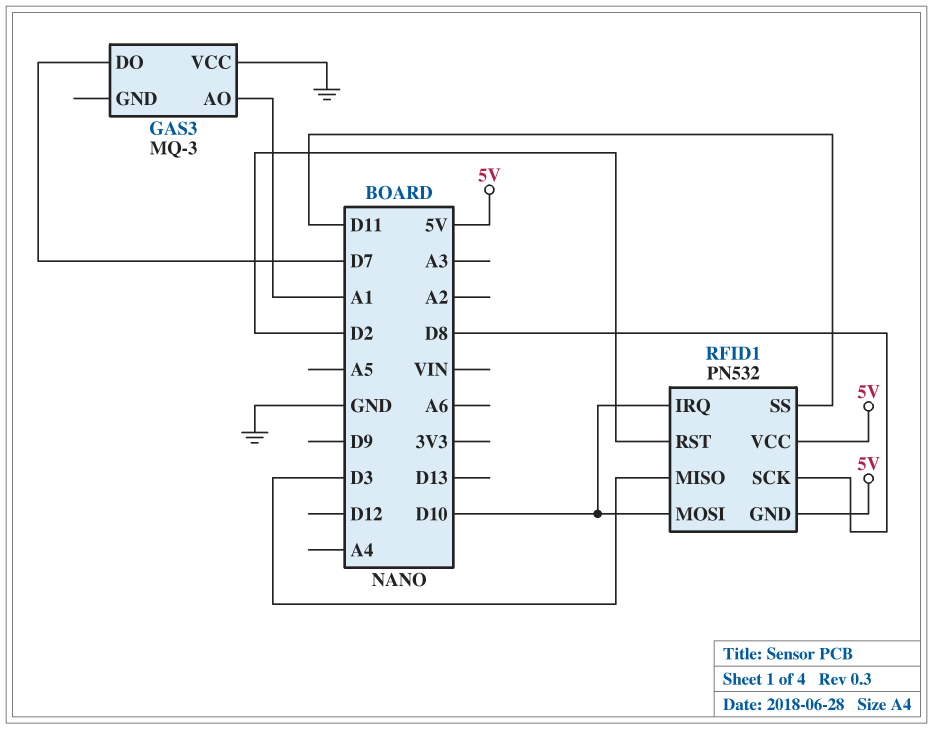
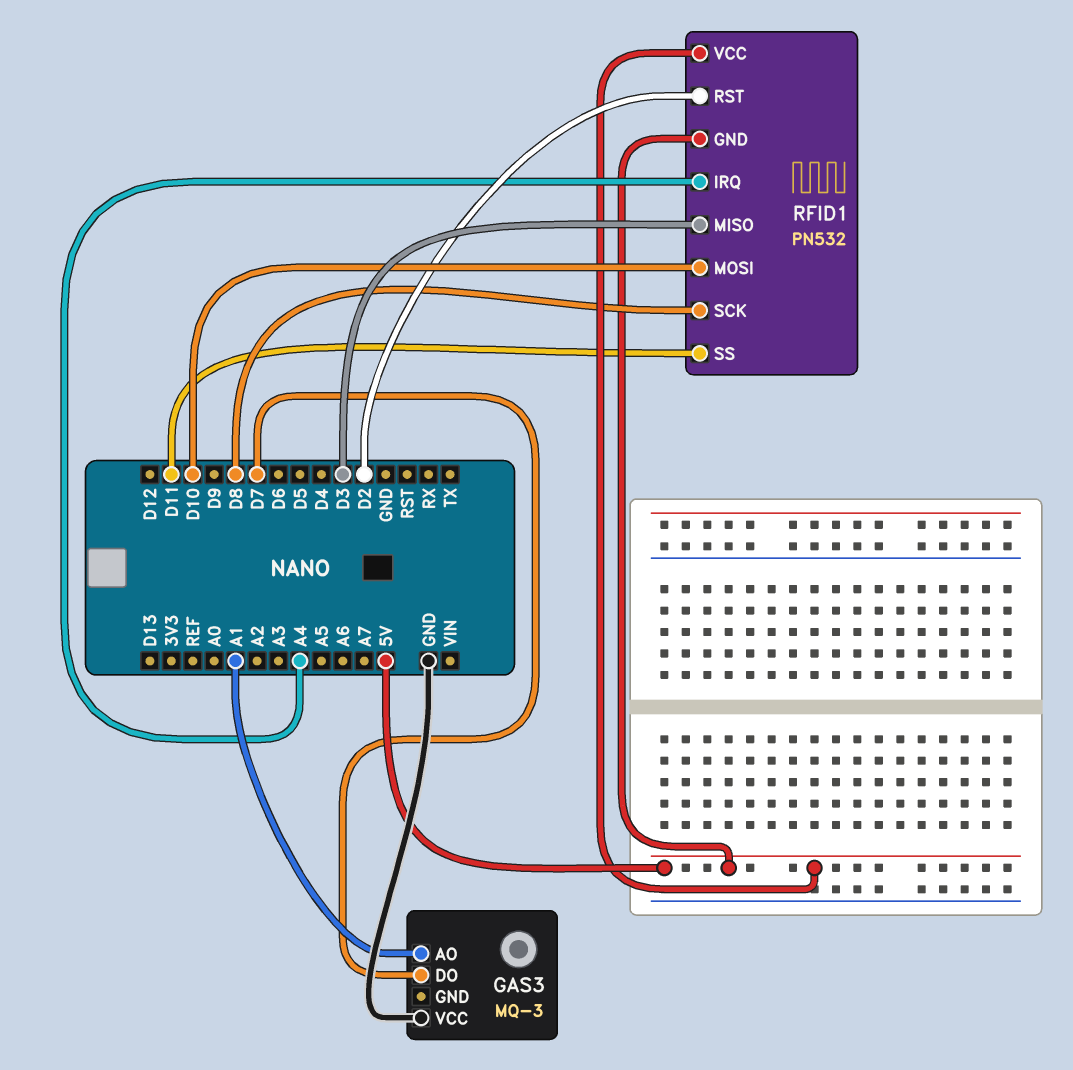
RFID1 pin IRQ: D10 -> A4

